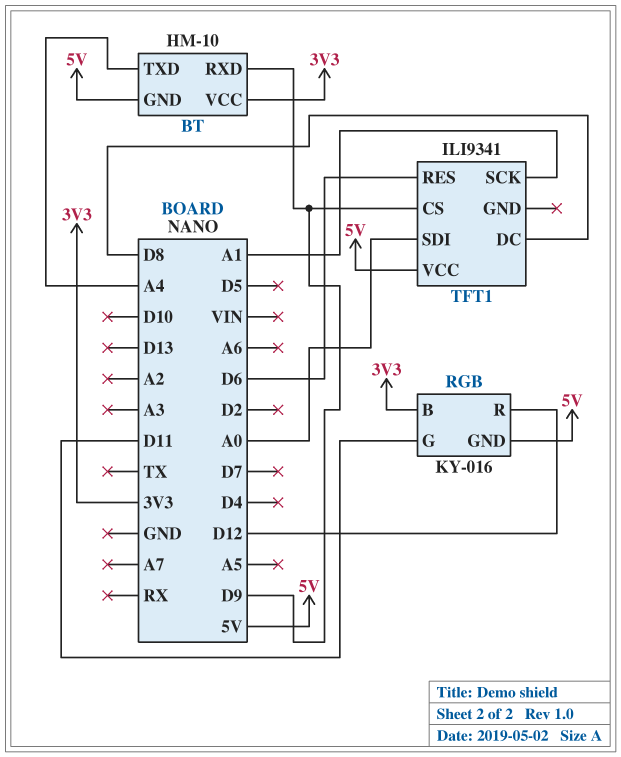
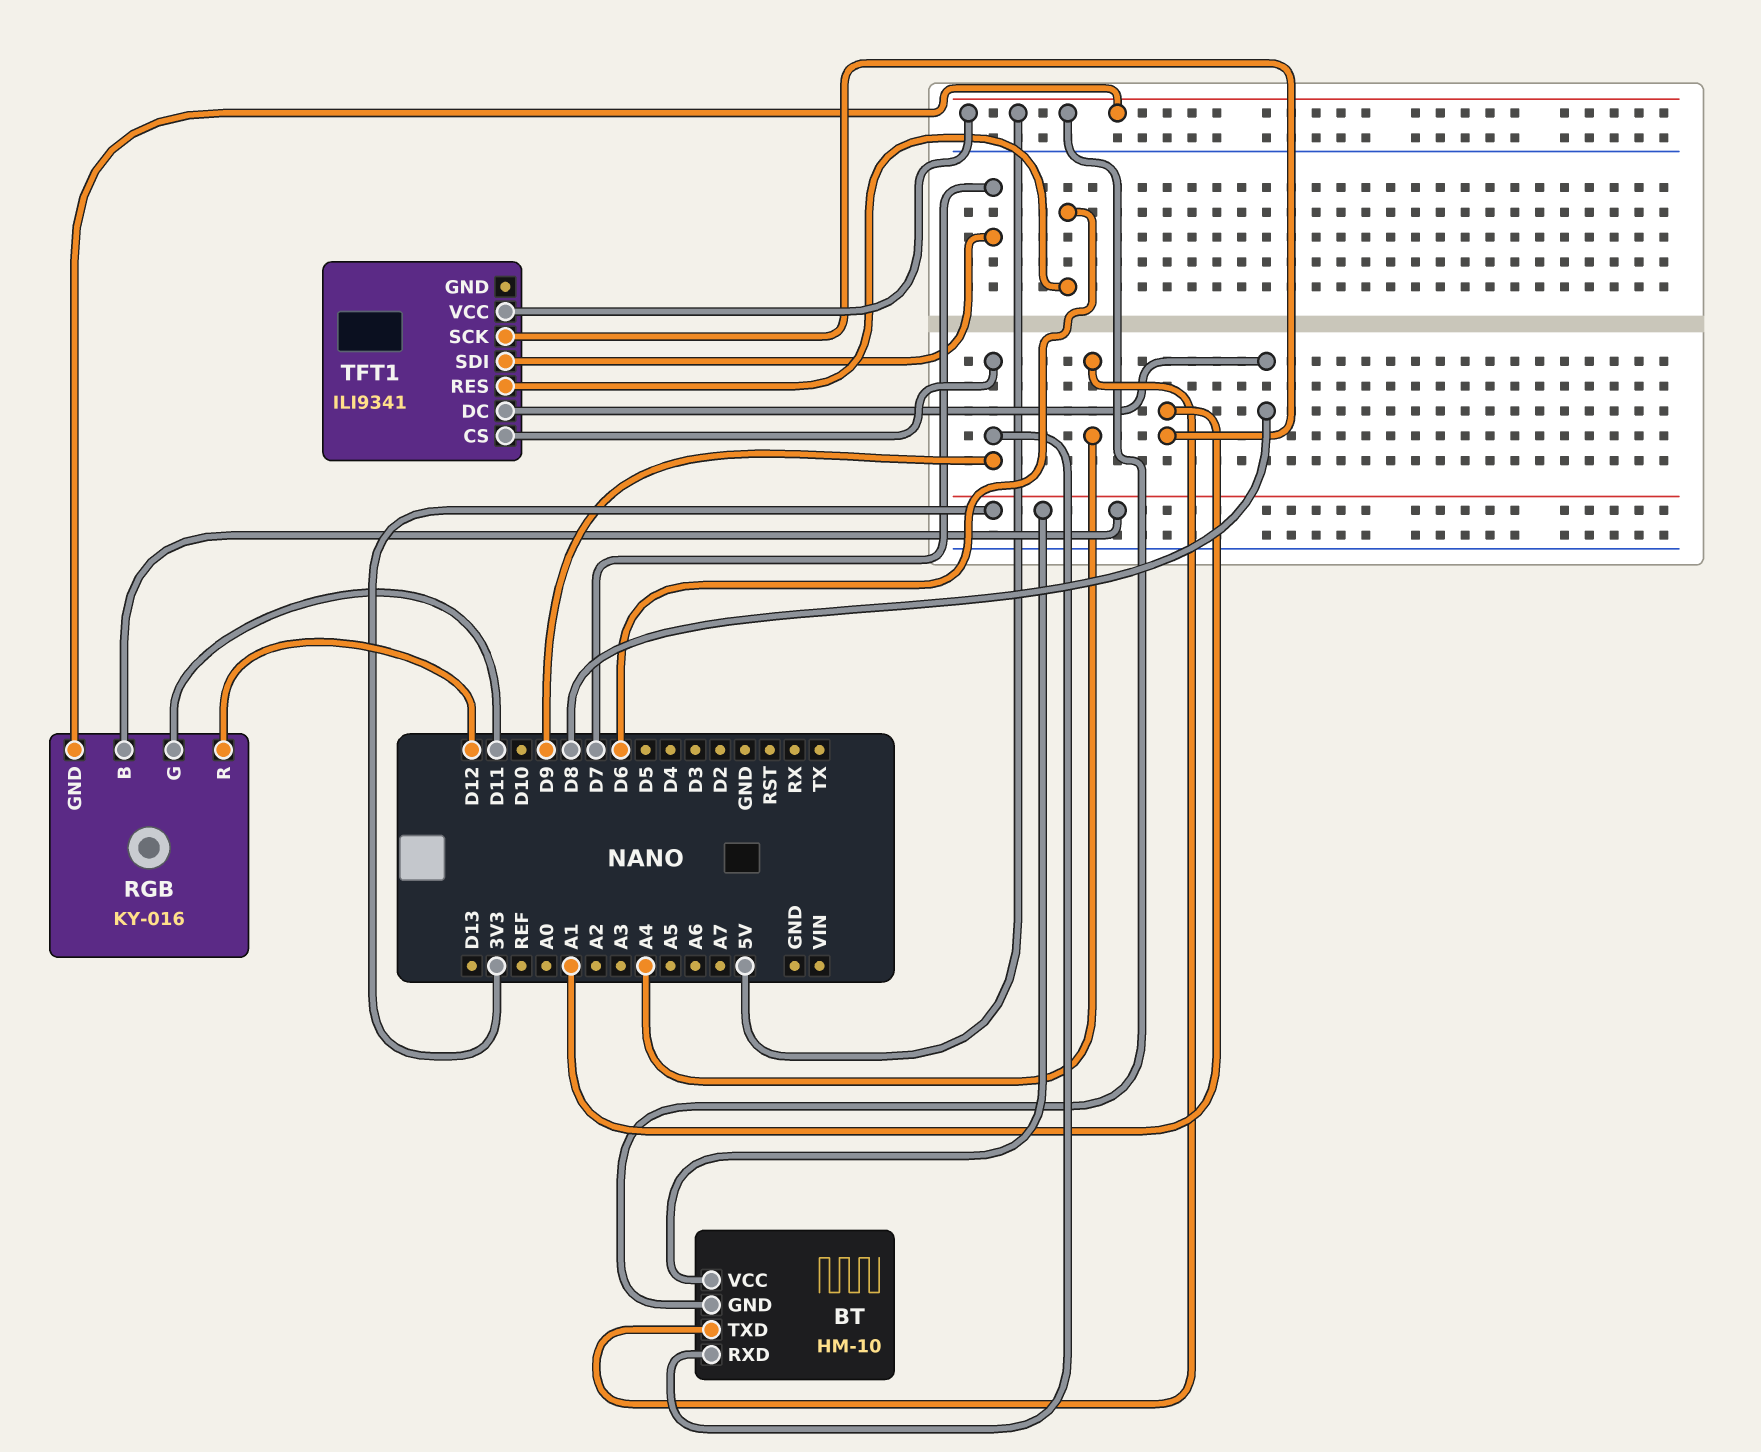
TFT1 pin SDI: A0 -> D7

